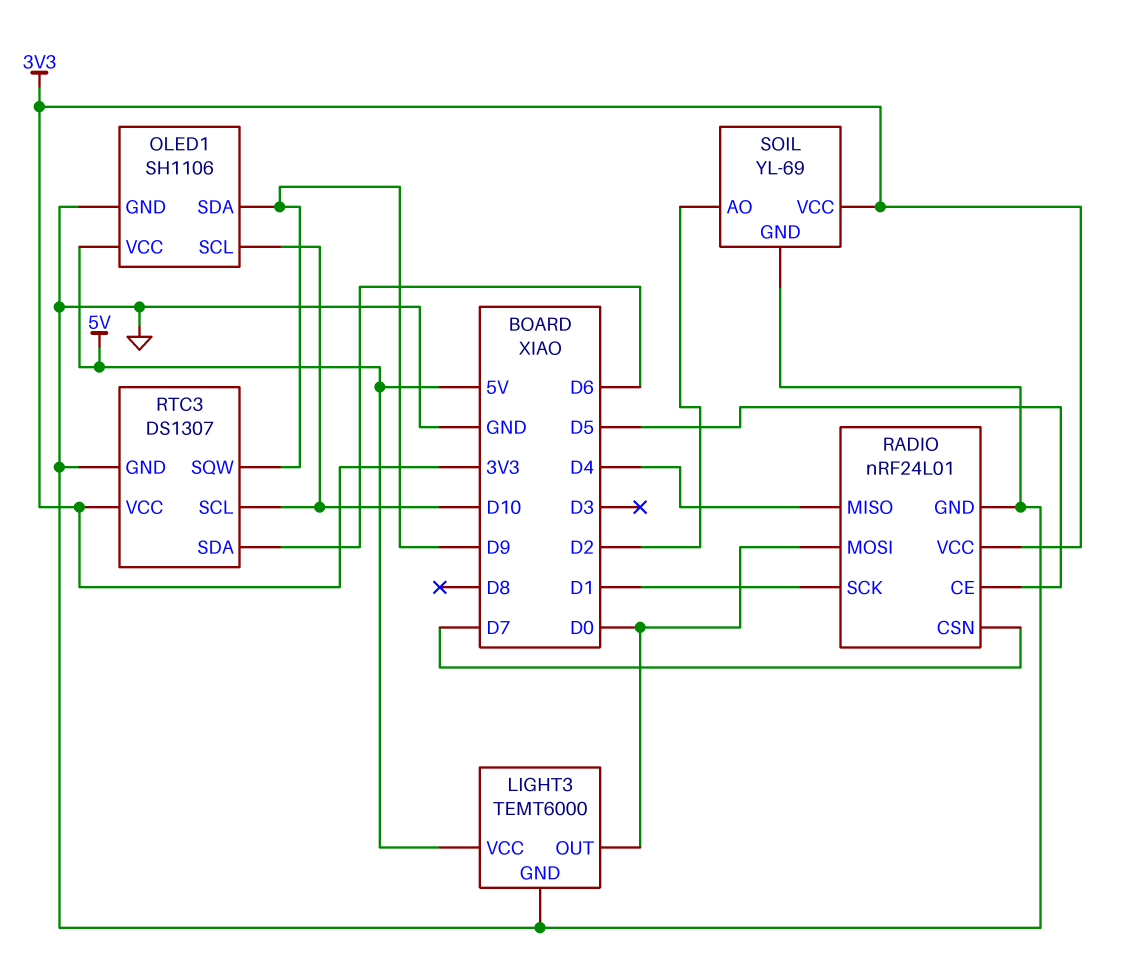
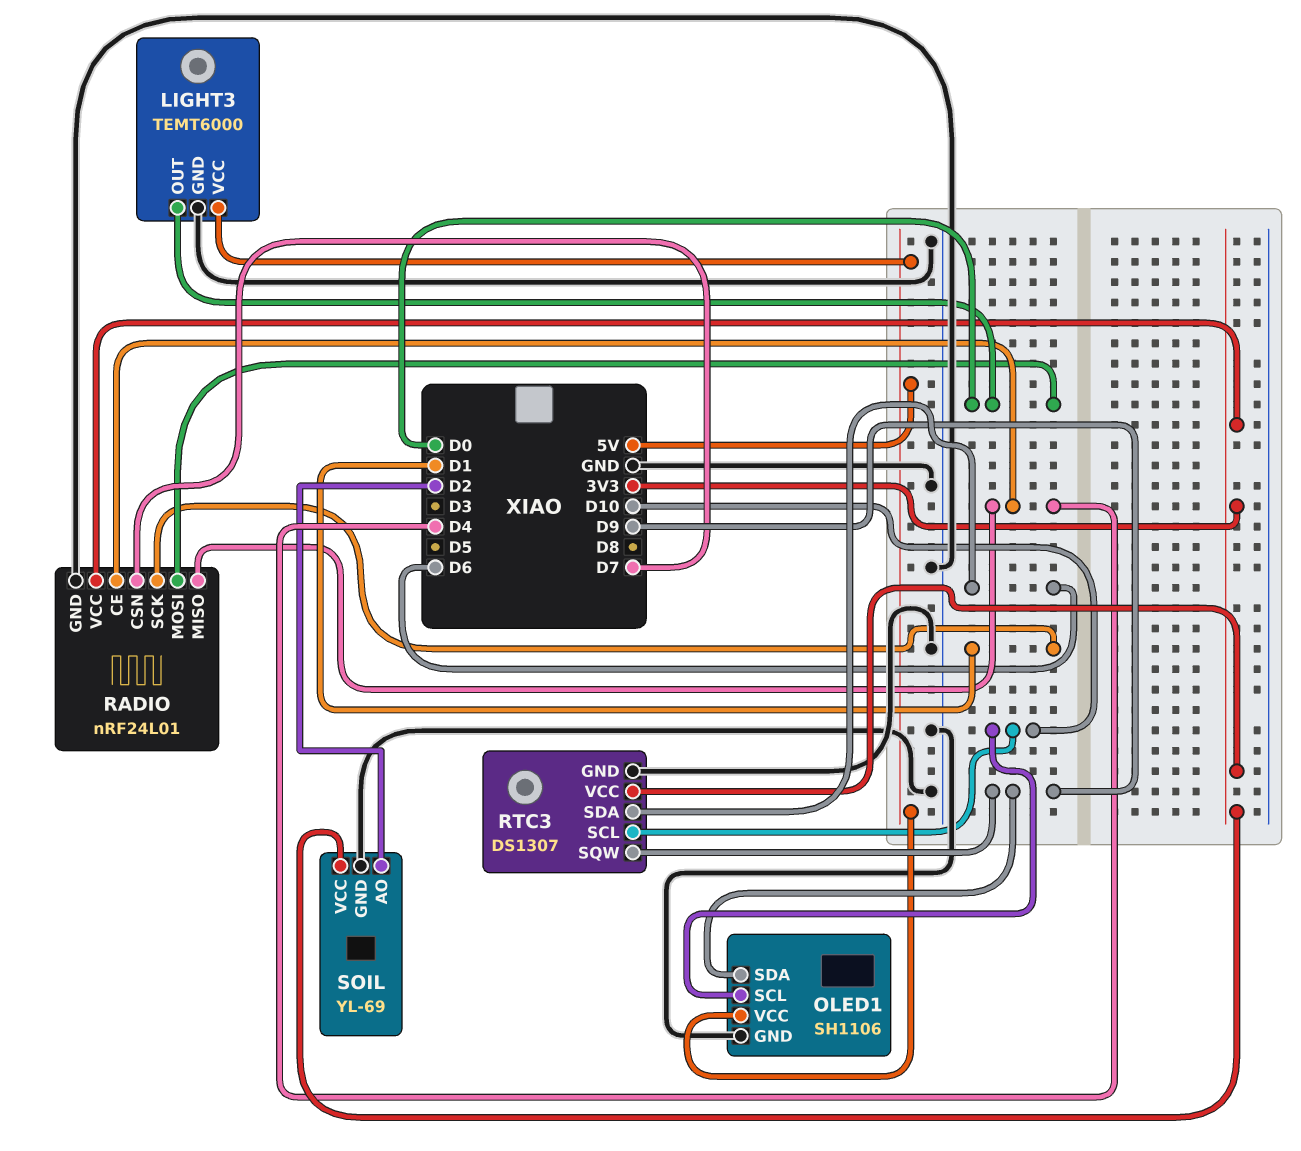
RADIO pin CE: D5 -> D4

